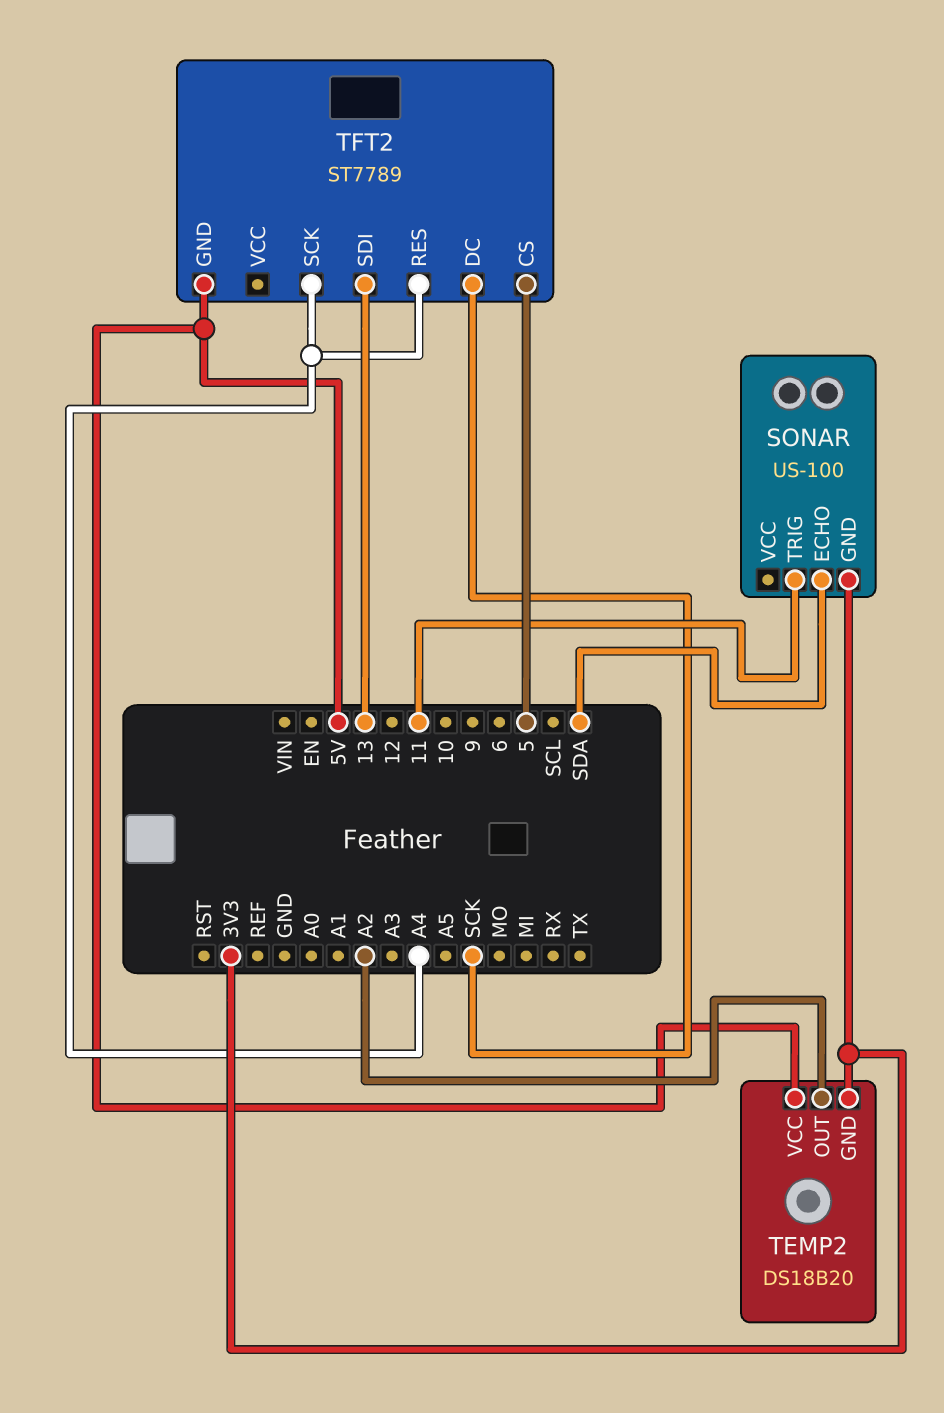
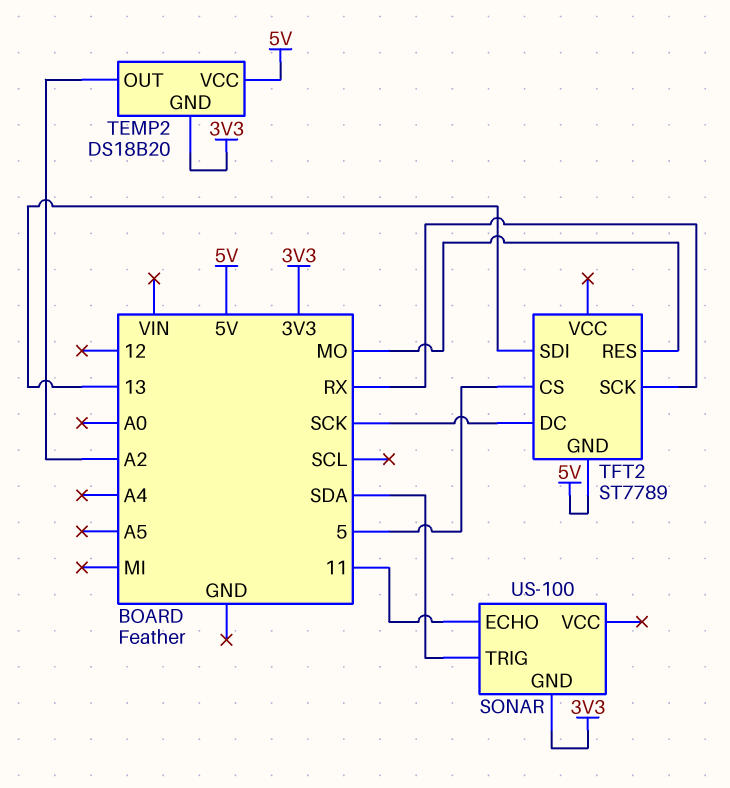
SONAR pin ECHO: SDA -> 11
SONAR pin TRIG: 11 -> SDA
TFT2 pin RES: A4 -> MO
TFT2 pin SCK: A4 -> RX

